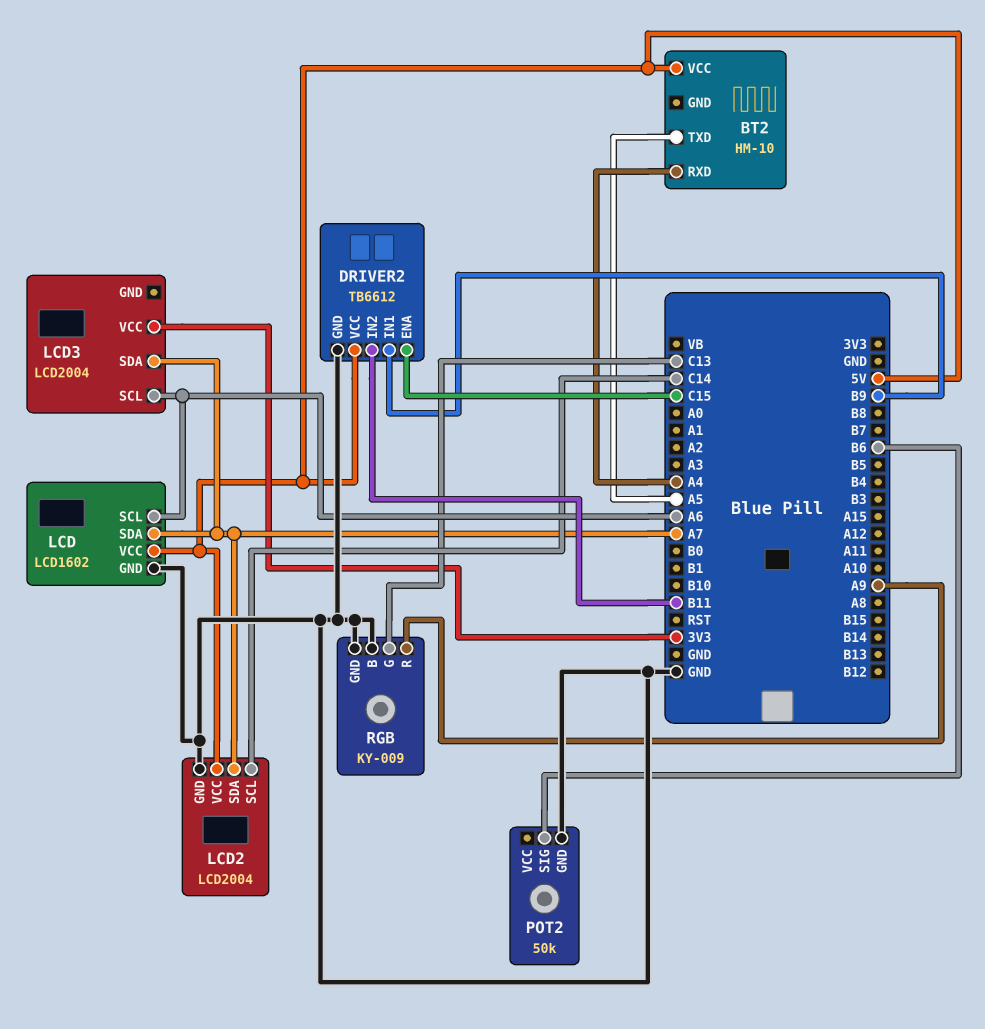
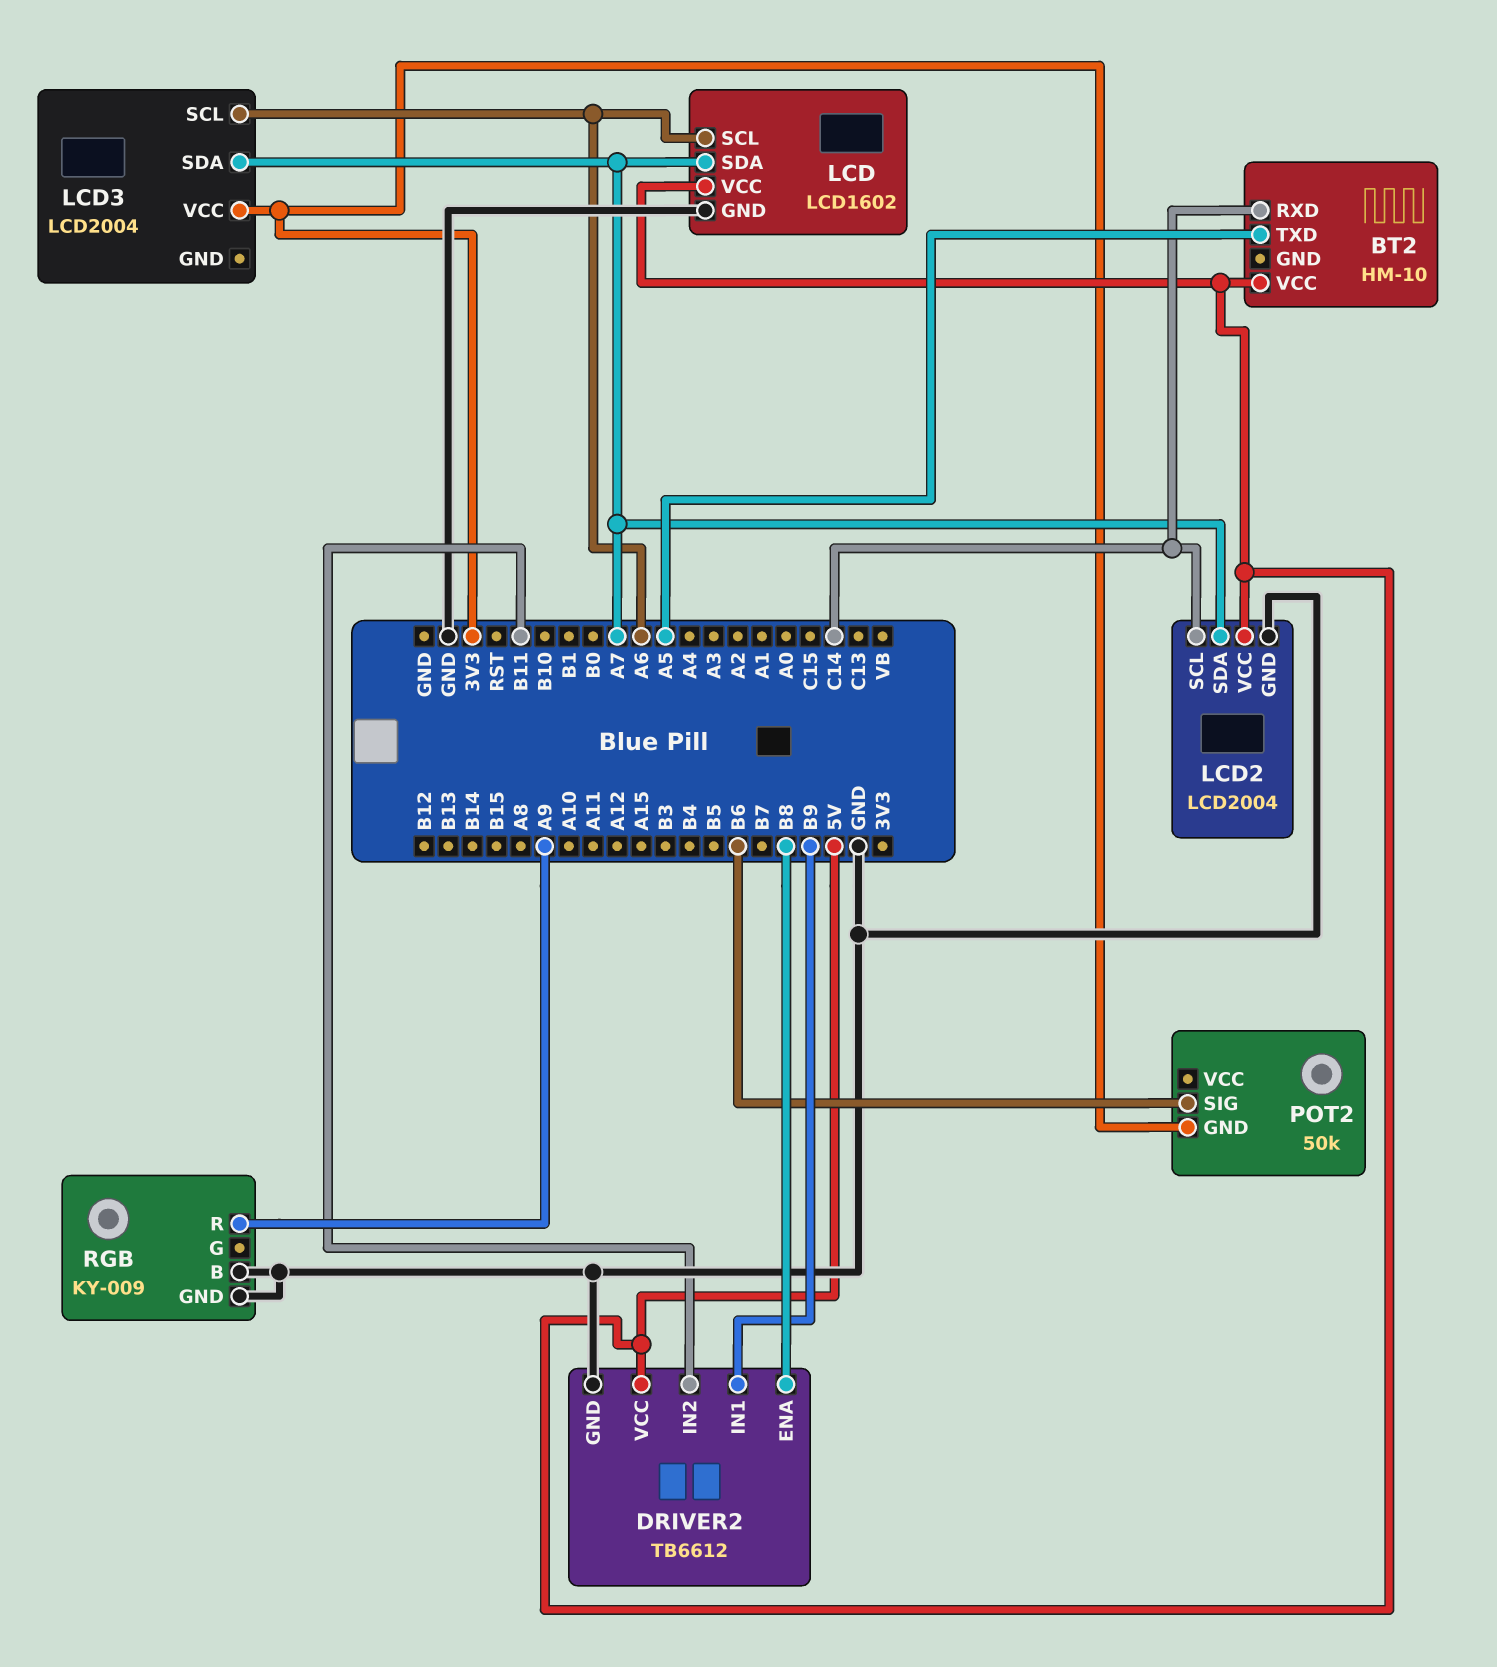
BT2 pin RXD: A4 -> C14
DRIVER2 pin ENA: C15 -> B8
POT2 pin GND: GND -> 3V3
RGB pin G: C13 -> none

